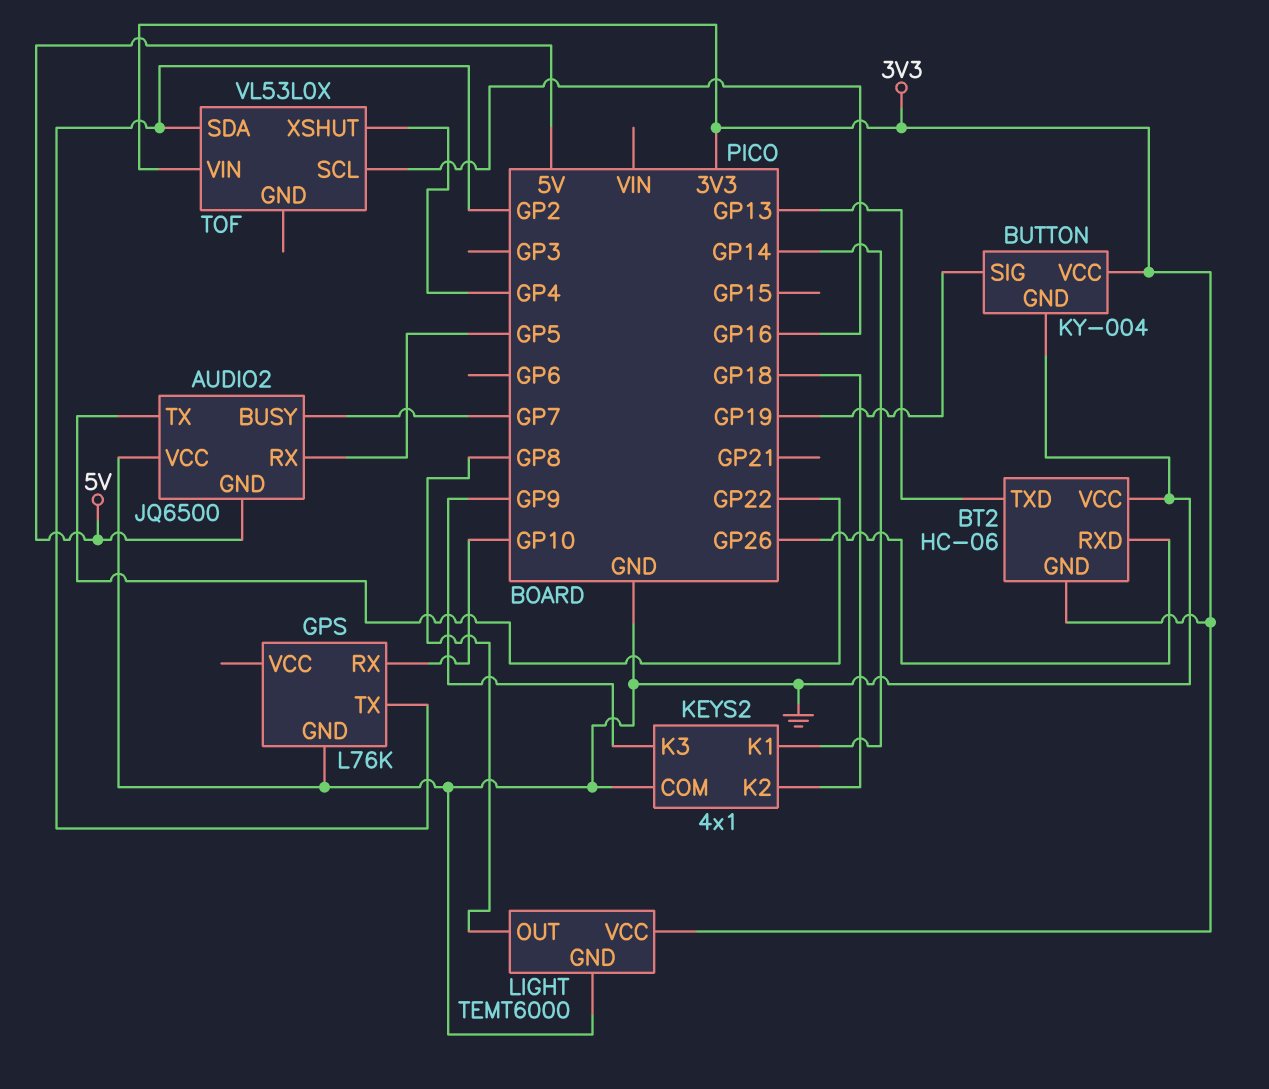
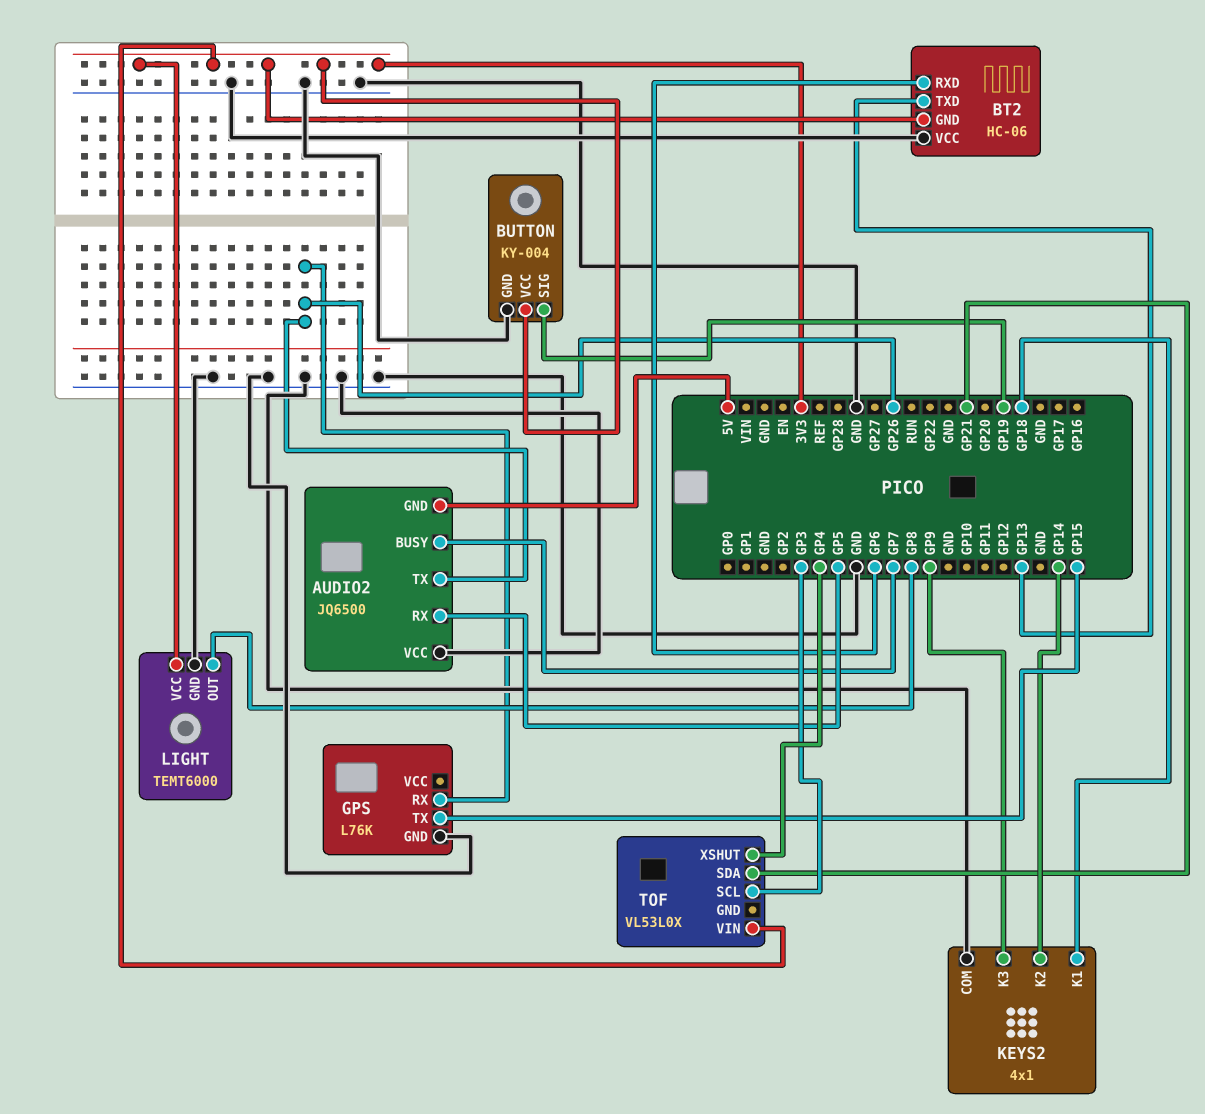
AUDIO2 pin TX: GP22 -> GP26
BT2 pin RXD: GP26 -> GP6
GPS pin RX: GP10 -> GP26
GPS pin TX: GP2 -> GP15
KEYS2 pin K1: GP14 -> GP18
KEYS2 pin K2: GP18 -> GP14
TOF pin SCL: GP16 -> GP3
TOF pin SDA: GP2 -> GP21

